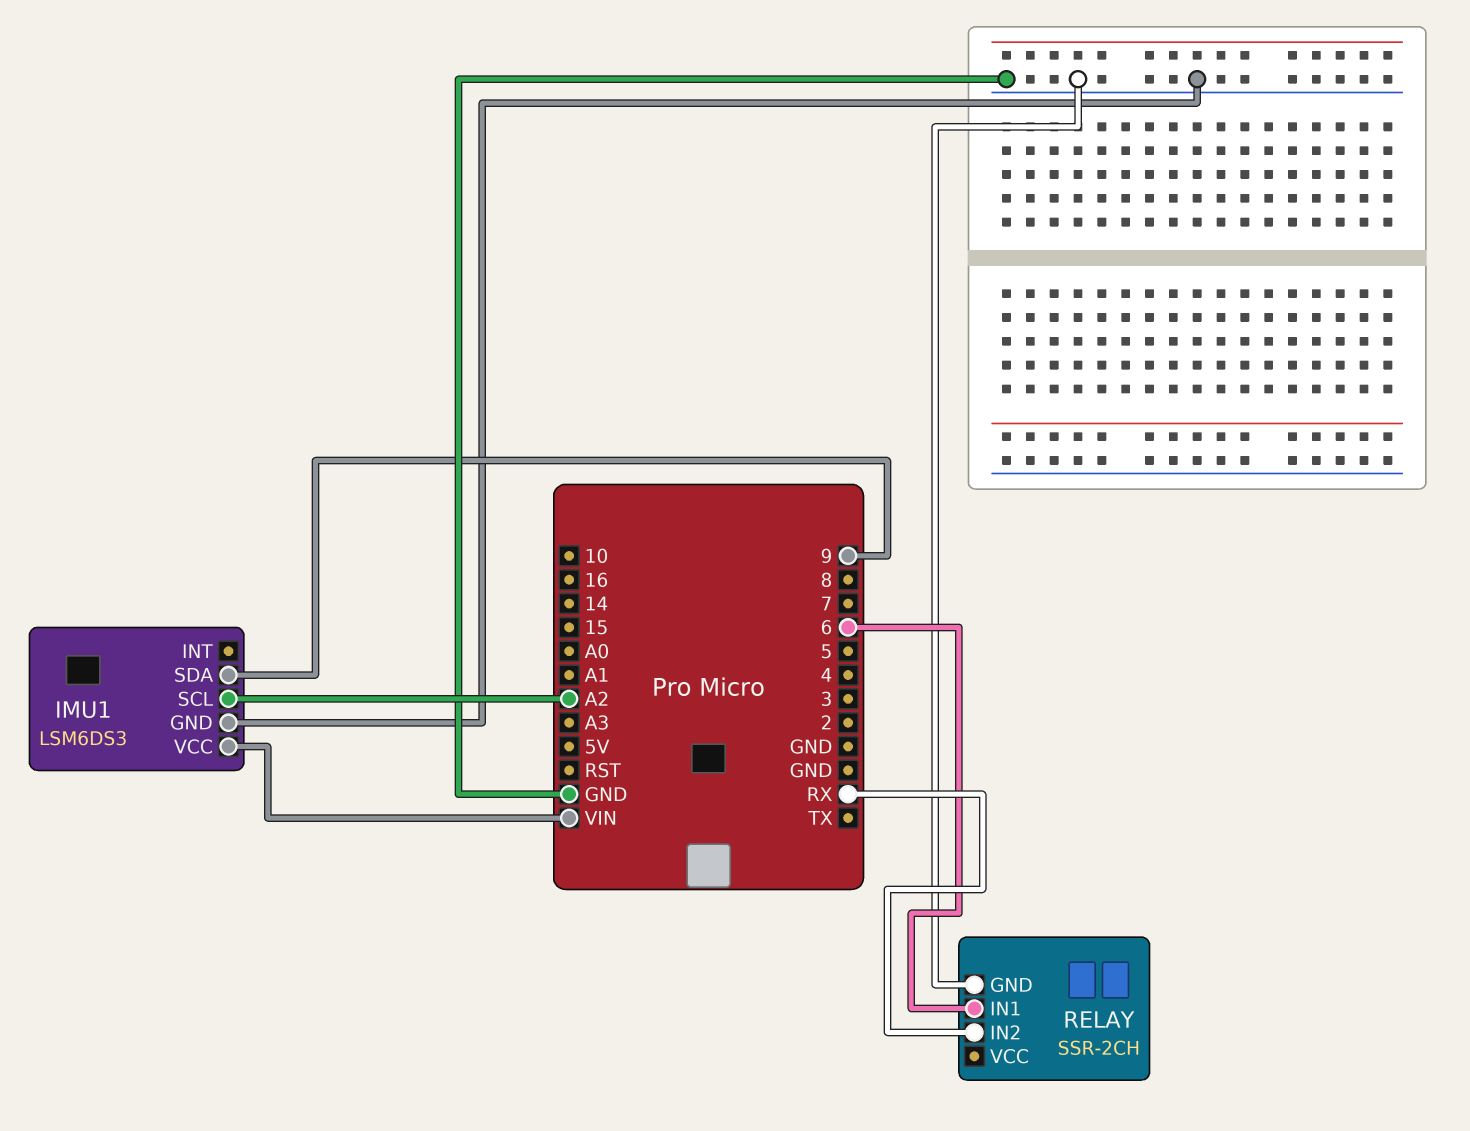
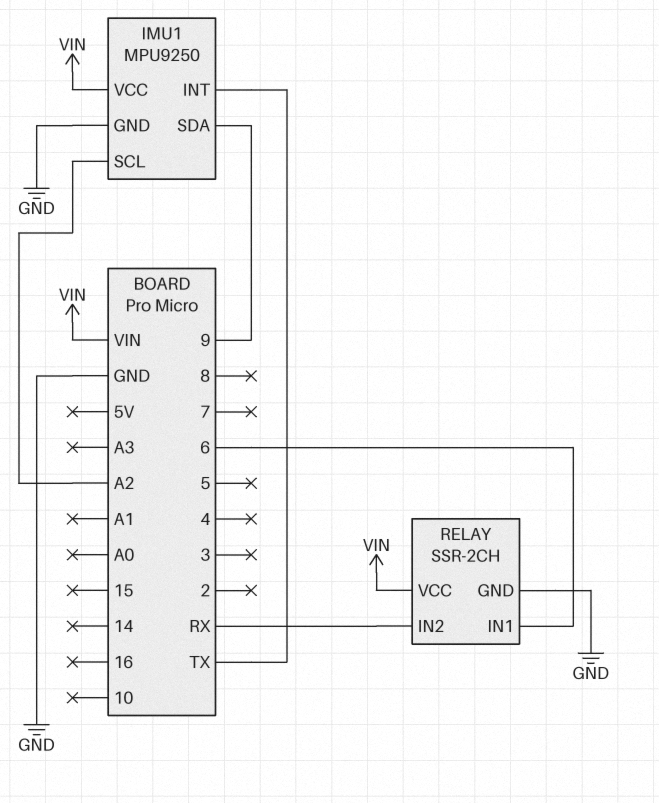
IMU1: LSM6DS3 -> MPU9250
IMU1 pin INT: none -> TX
RELAY pin VCC: none -> VIN

